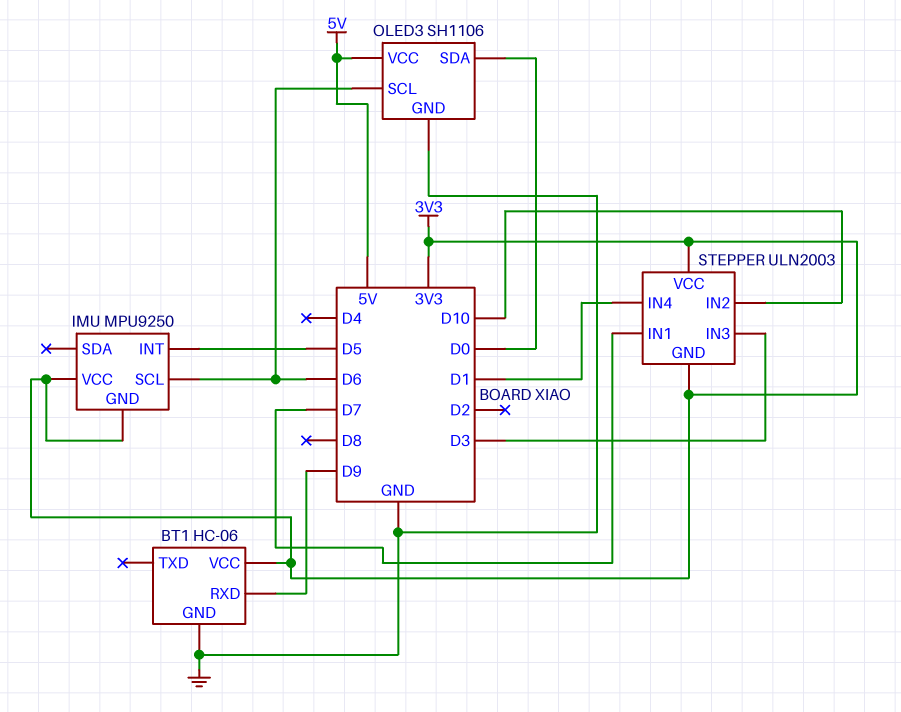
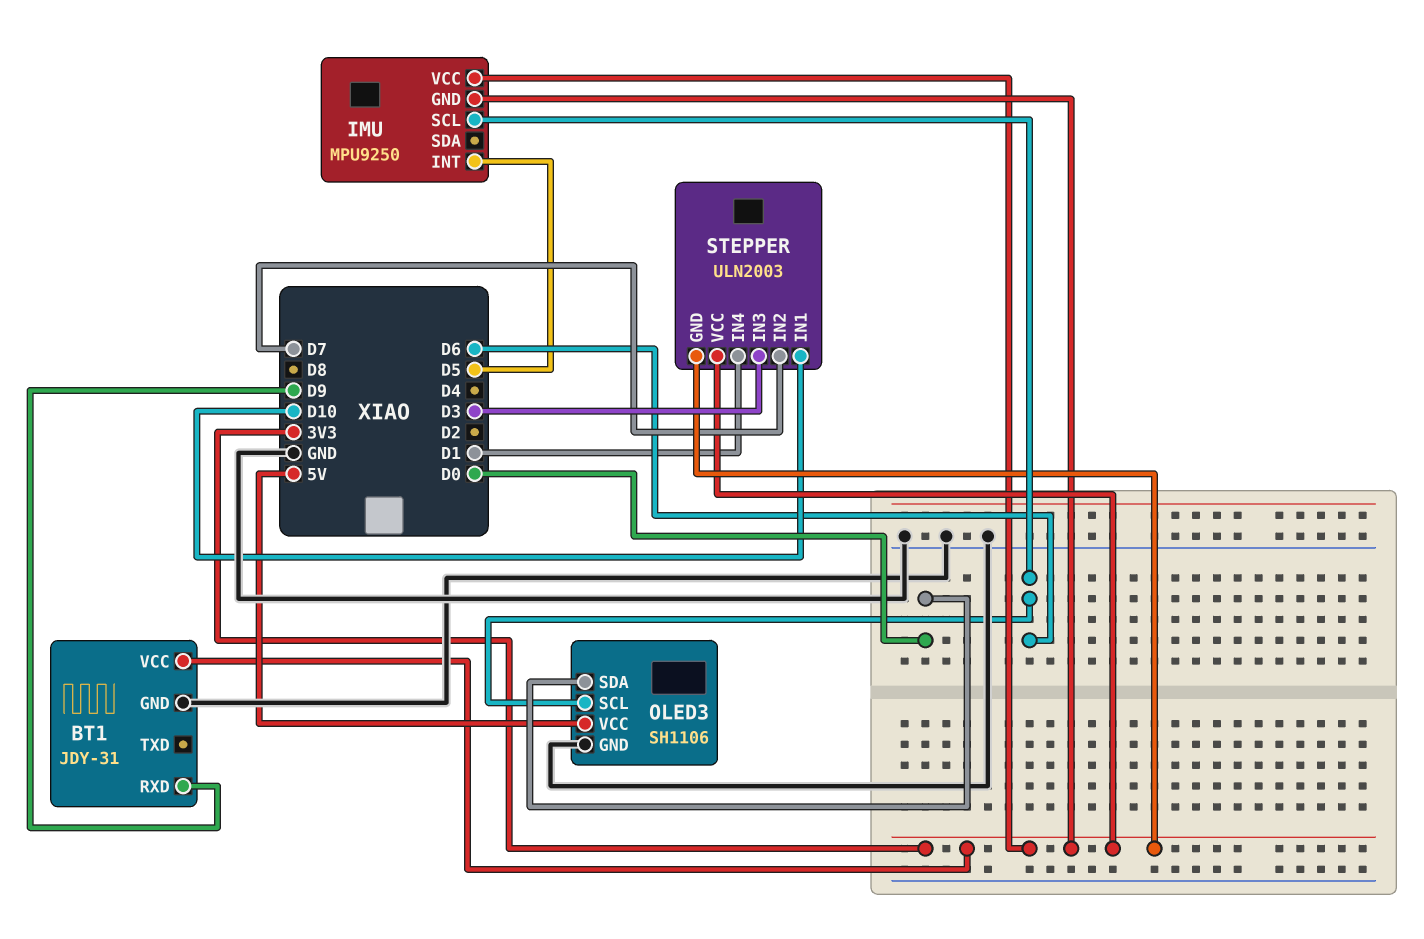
BT1: HC-06 -> JDY-31
STEPPER pin IN1: D7 -> D10
STEPPER pin IN2: D10 -> D7

